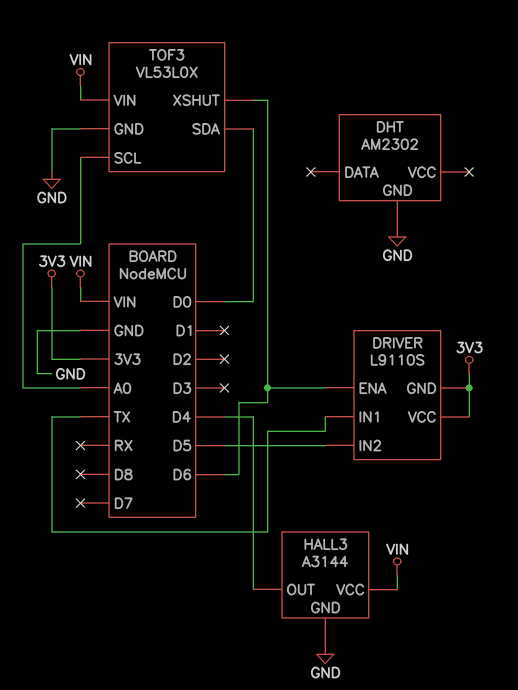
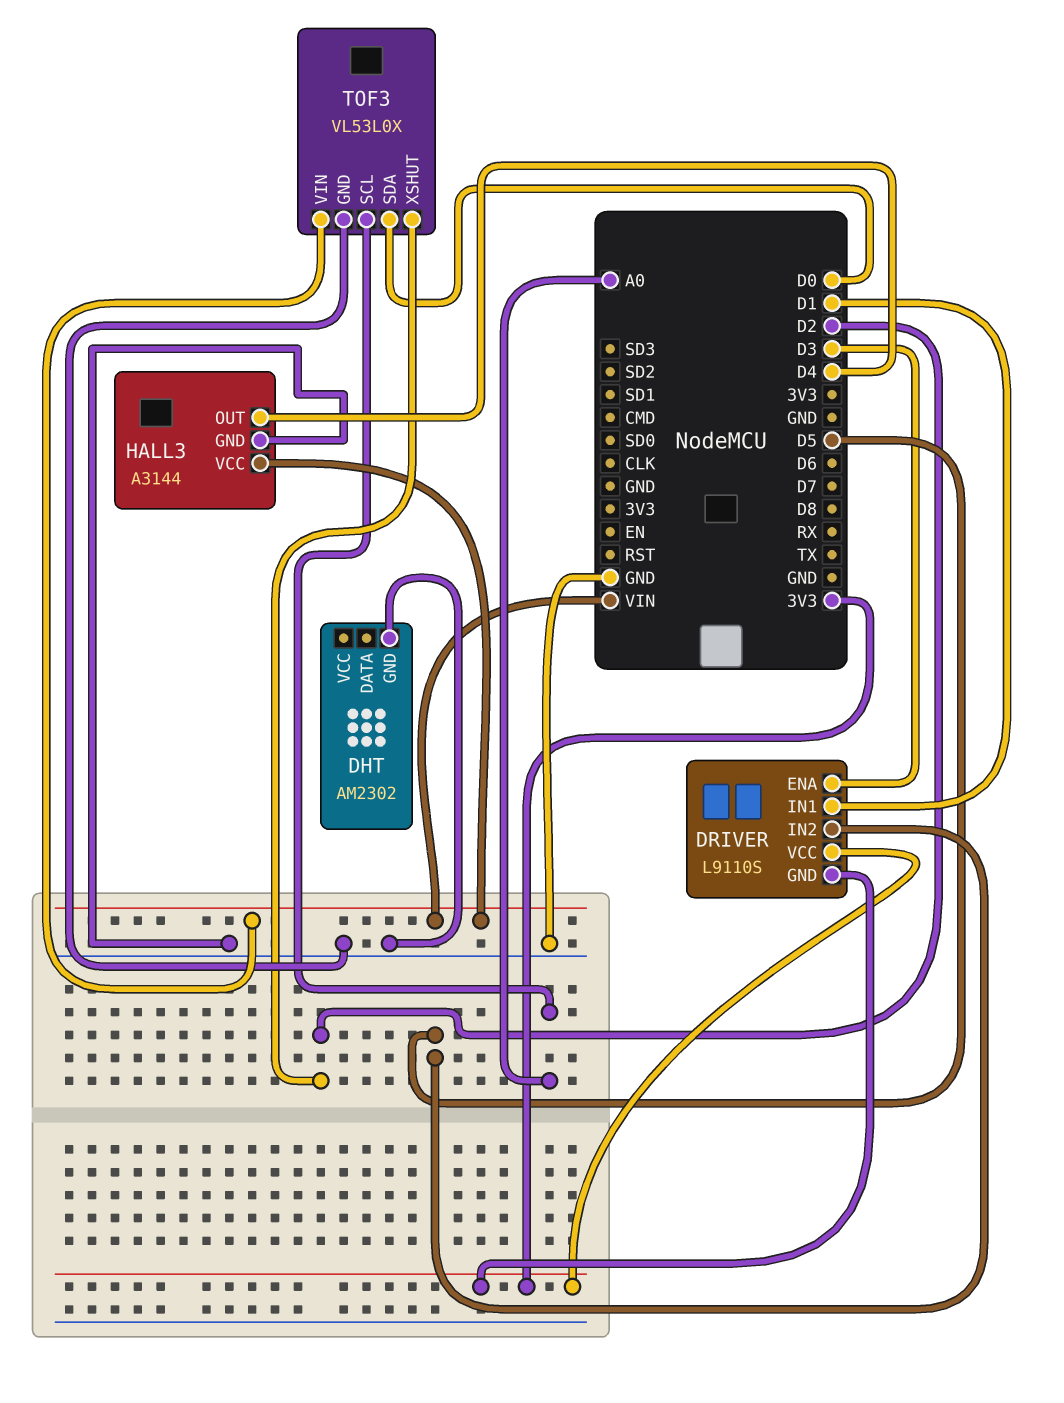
DRIVER pin ENA: D6 -> D3
DRIVER pin IN1: TX -> D1
TOF3 pin XSHUT: D6 -> D2

